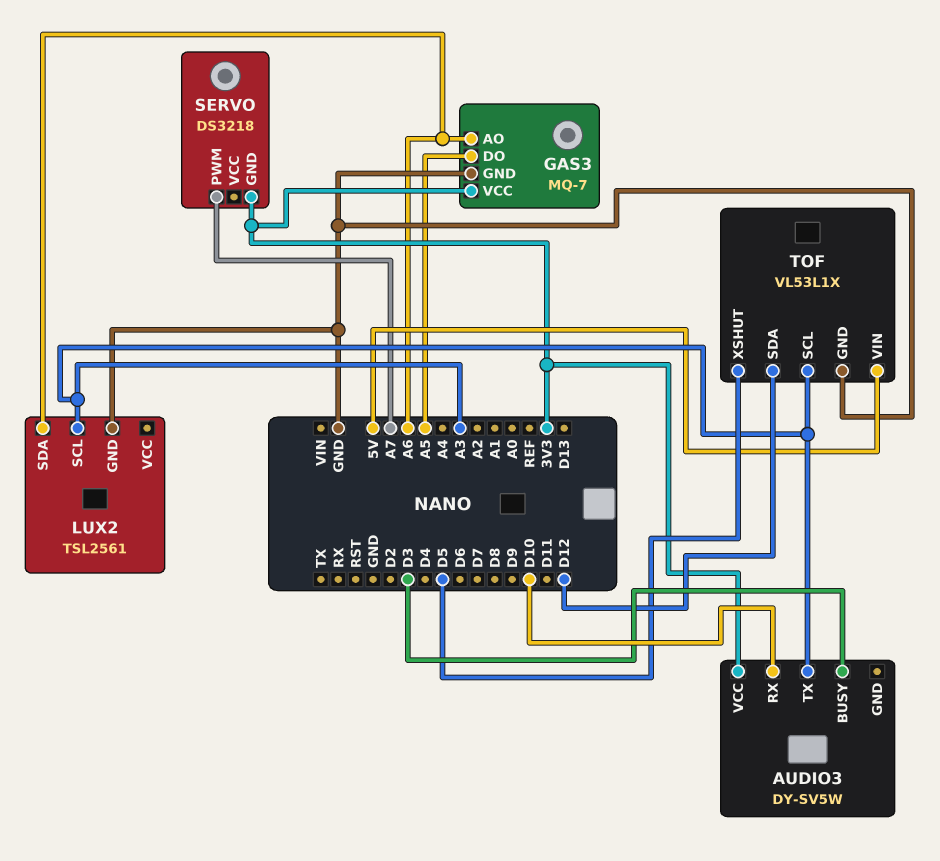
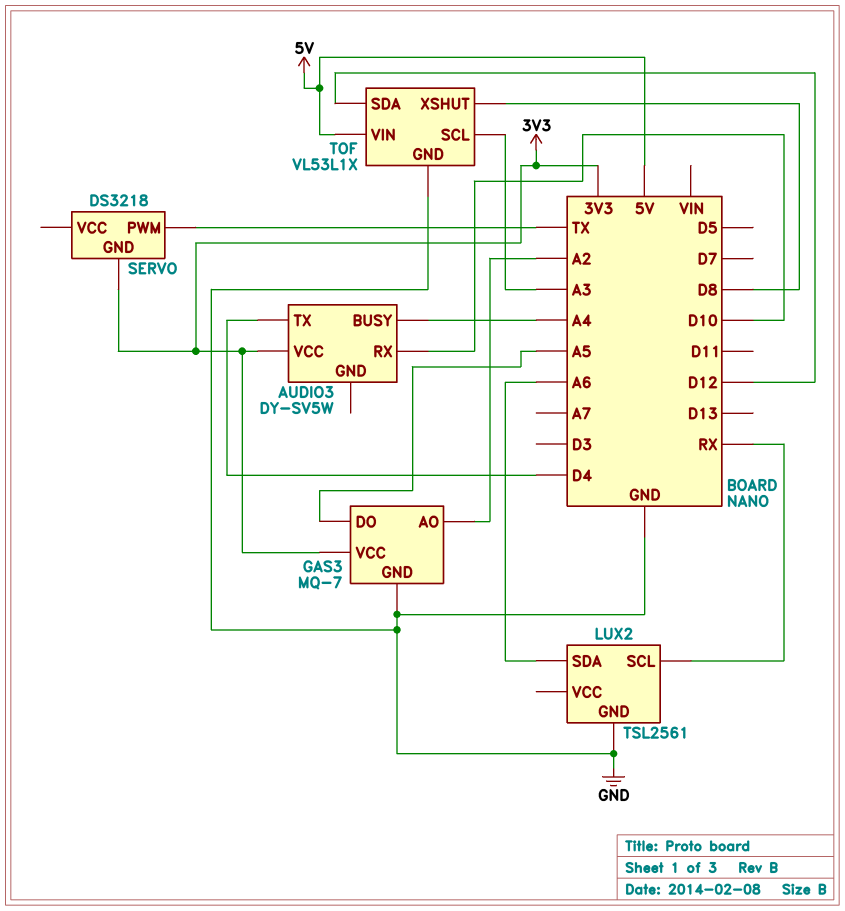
AUDIO3 pin BUSY: D3 -> A4
AUDIO3 pin TX: A3 -> D4
GAS3 pin AO: A6 -> A2
LUX2 pin SCL: A3 -> RX
SERVO pin PWM: A7 -> TX
TOF pin XSHUT: D5 -> D8

